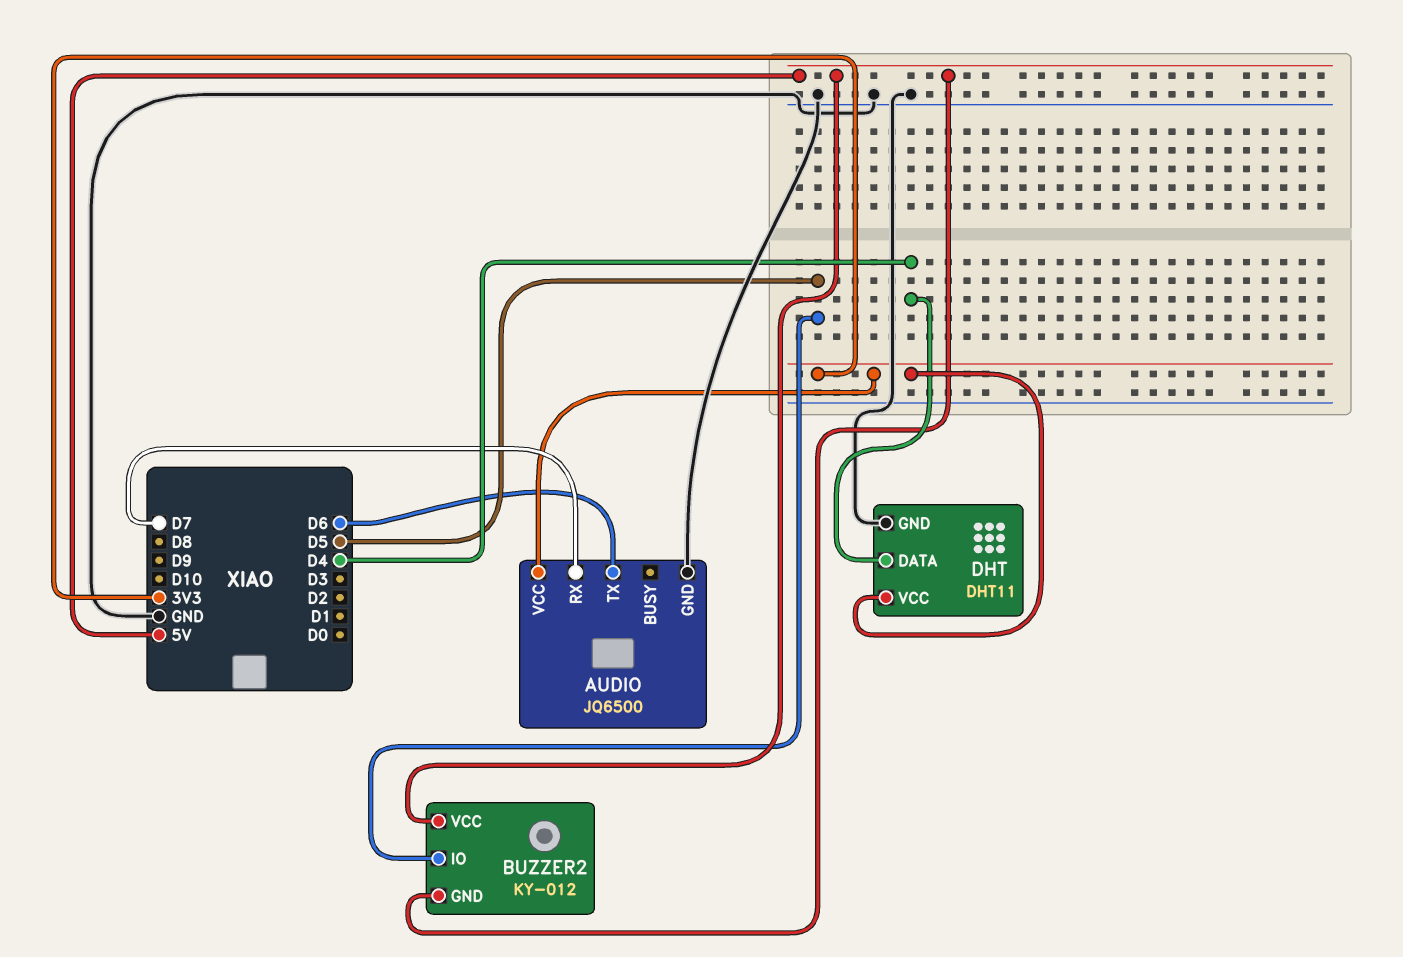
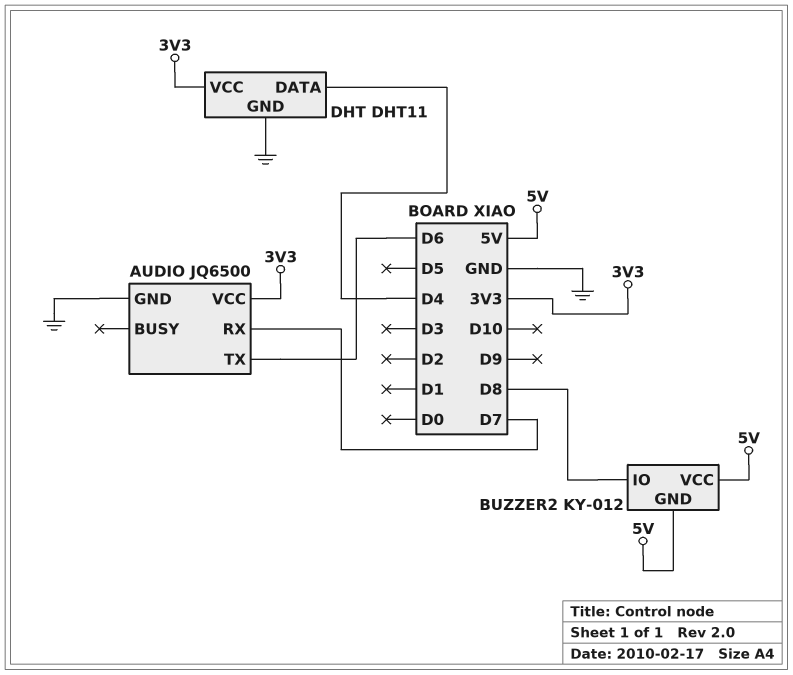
BUZZER2 pin IO: D5 -> D8

